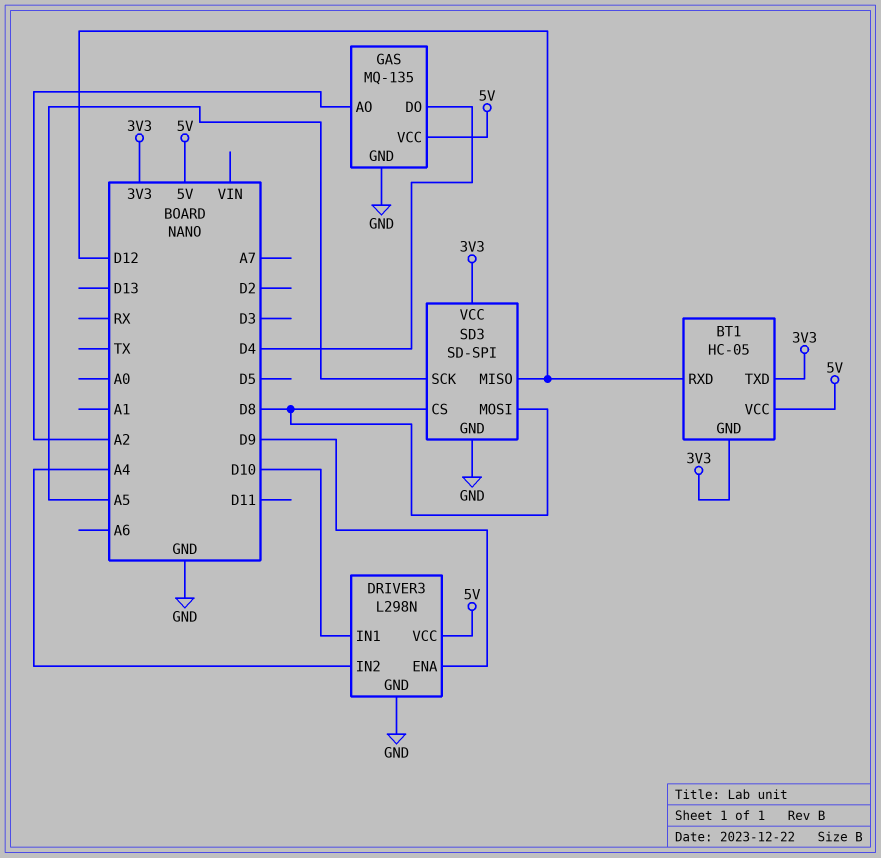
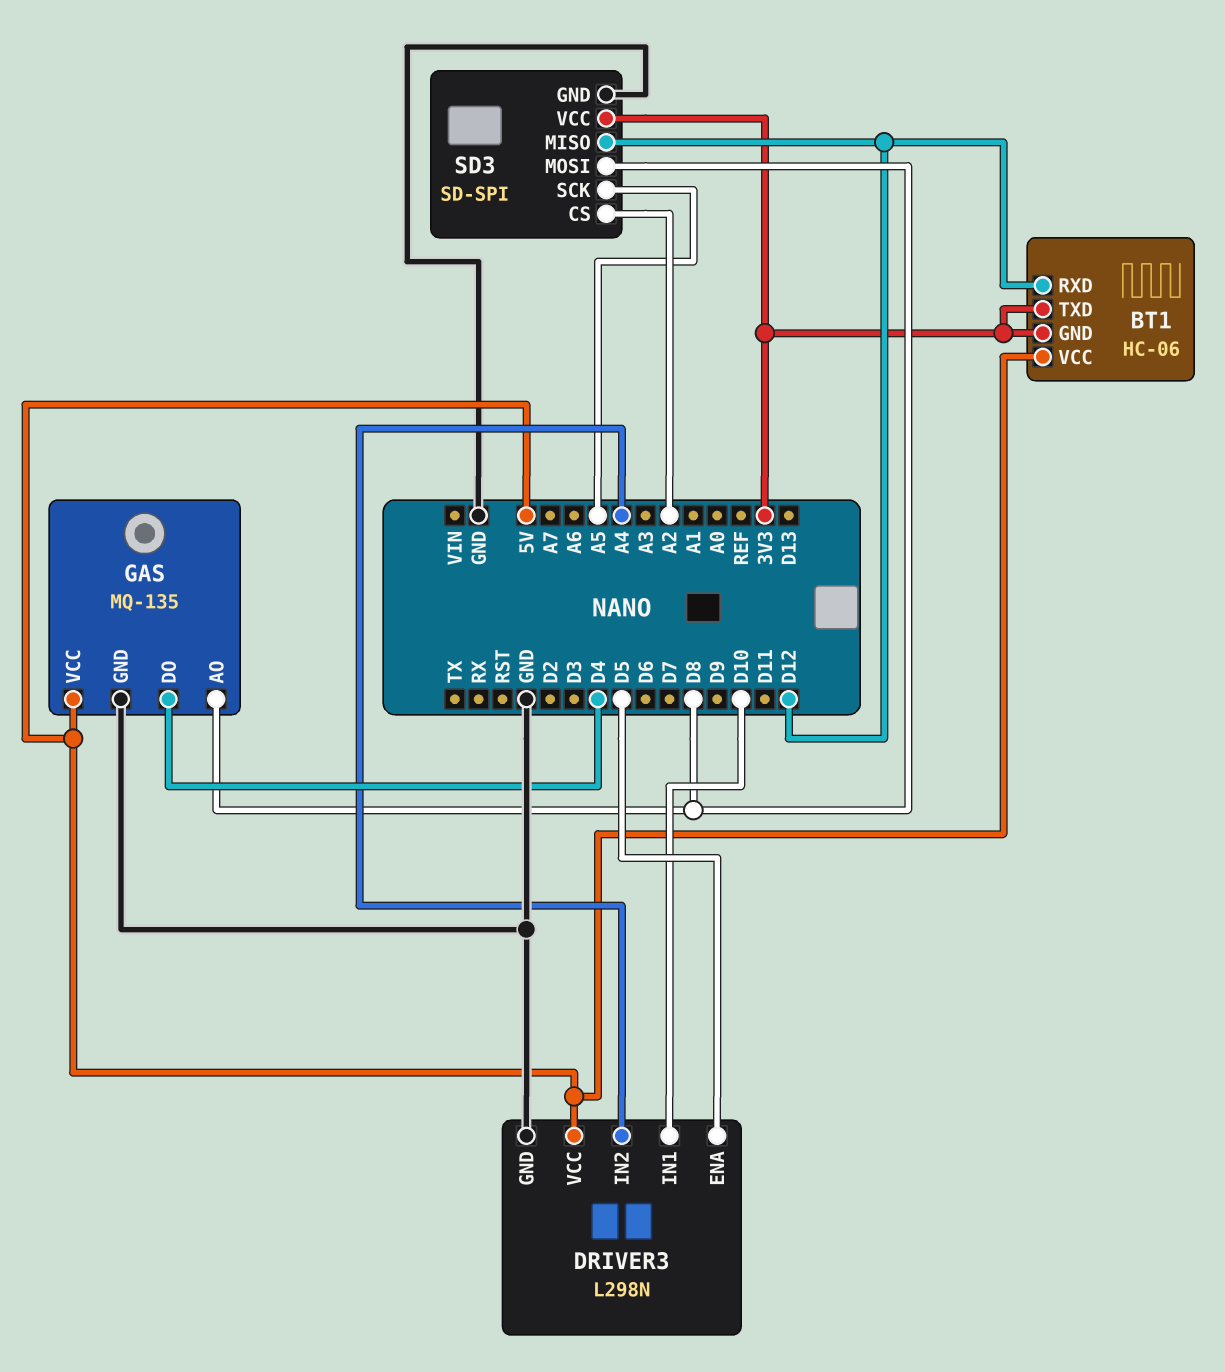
BT1: HC-05 -> HC-06
DRIVER3 pin ENA: D9 -> D5
GAS pin AO: A2 -> D8
SD3 pin CS: D8 -> A2

